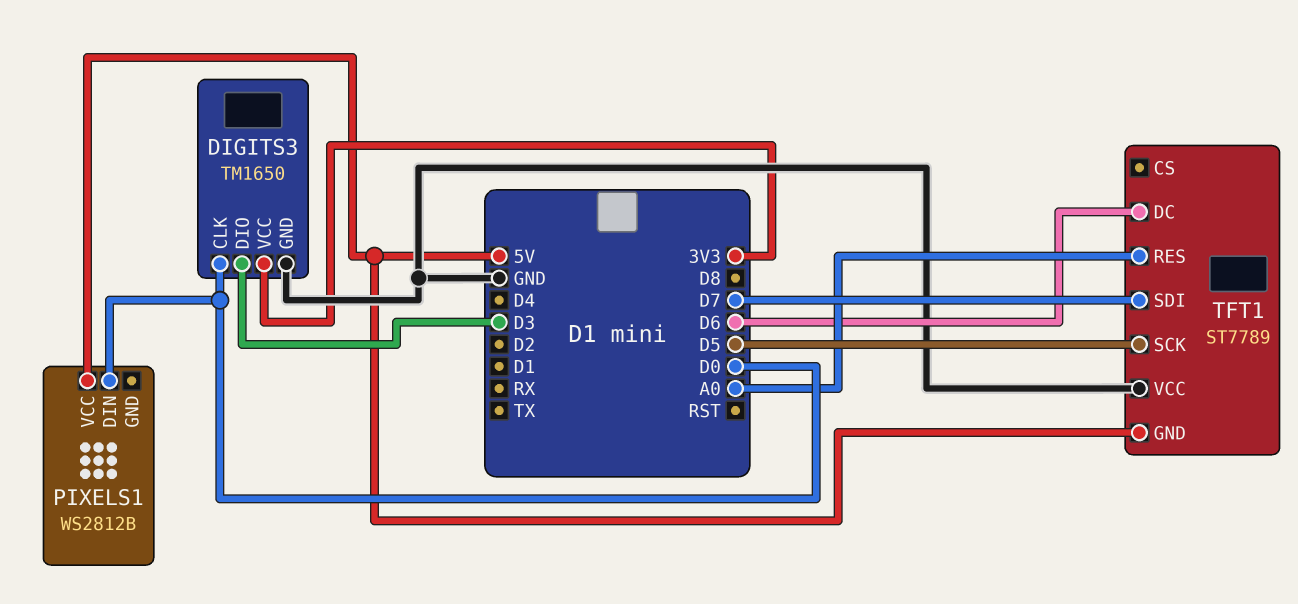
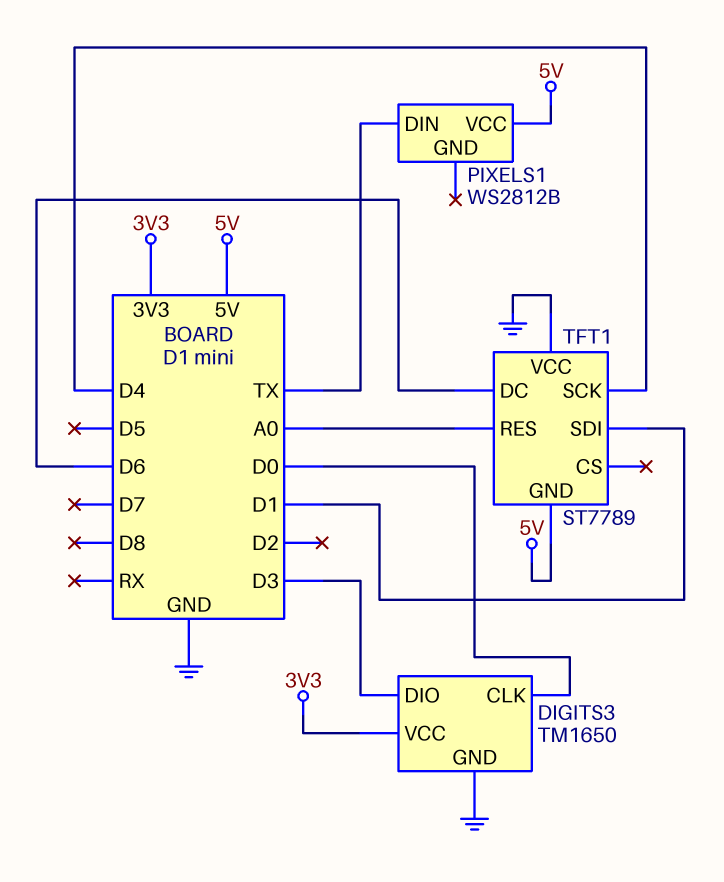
PIXELS1 pin DIN: D0 -> TX
TFT1 pin SCK: D5 -> D4
TFT1 pin SDI: D7 -> D1

